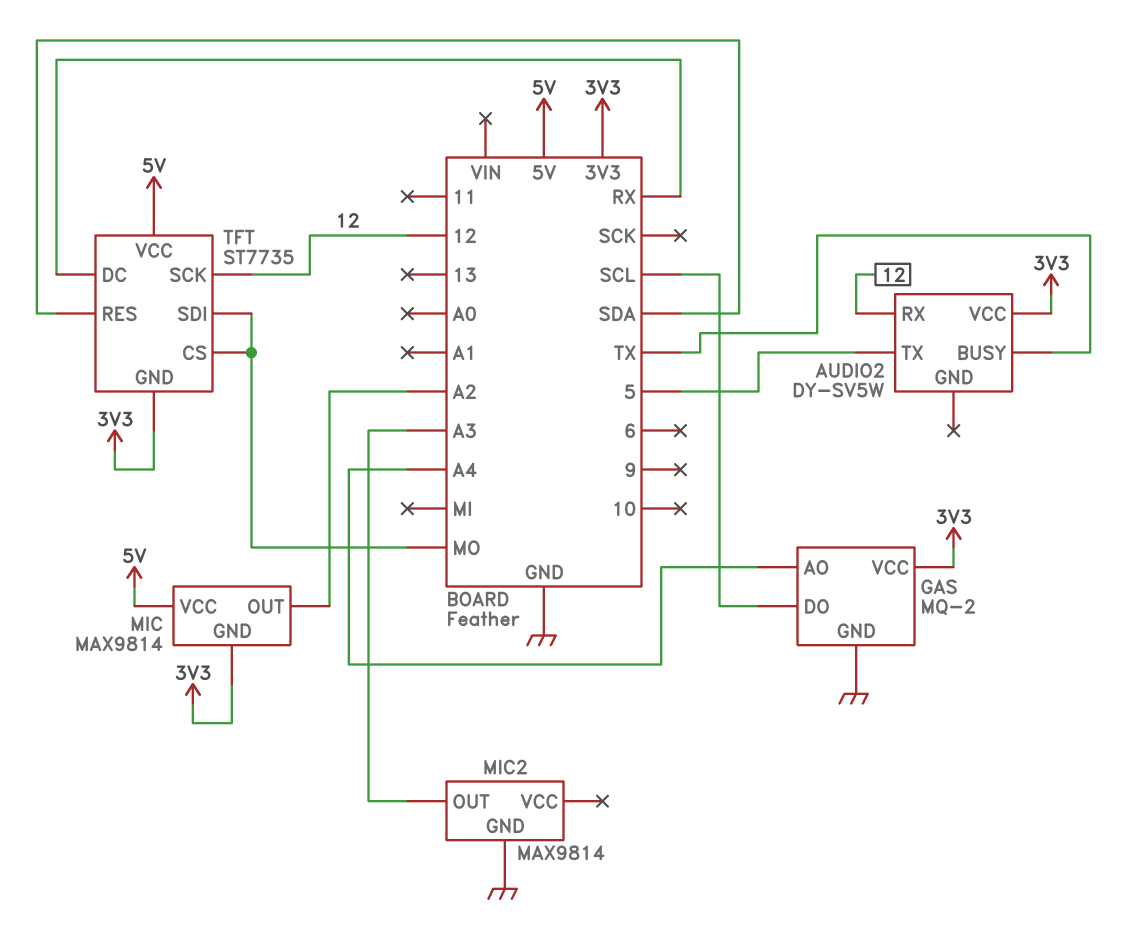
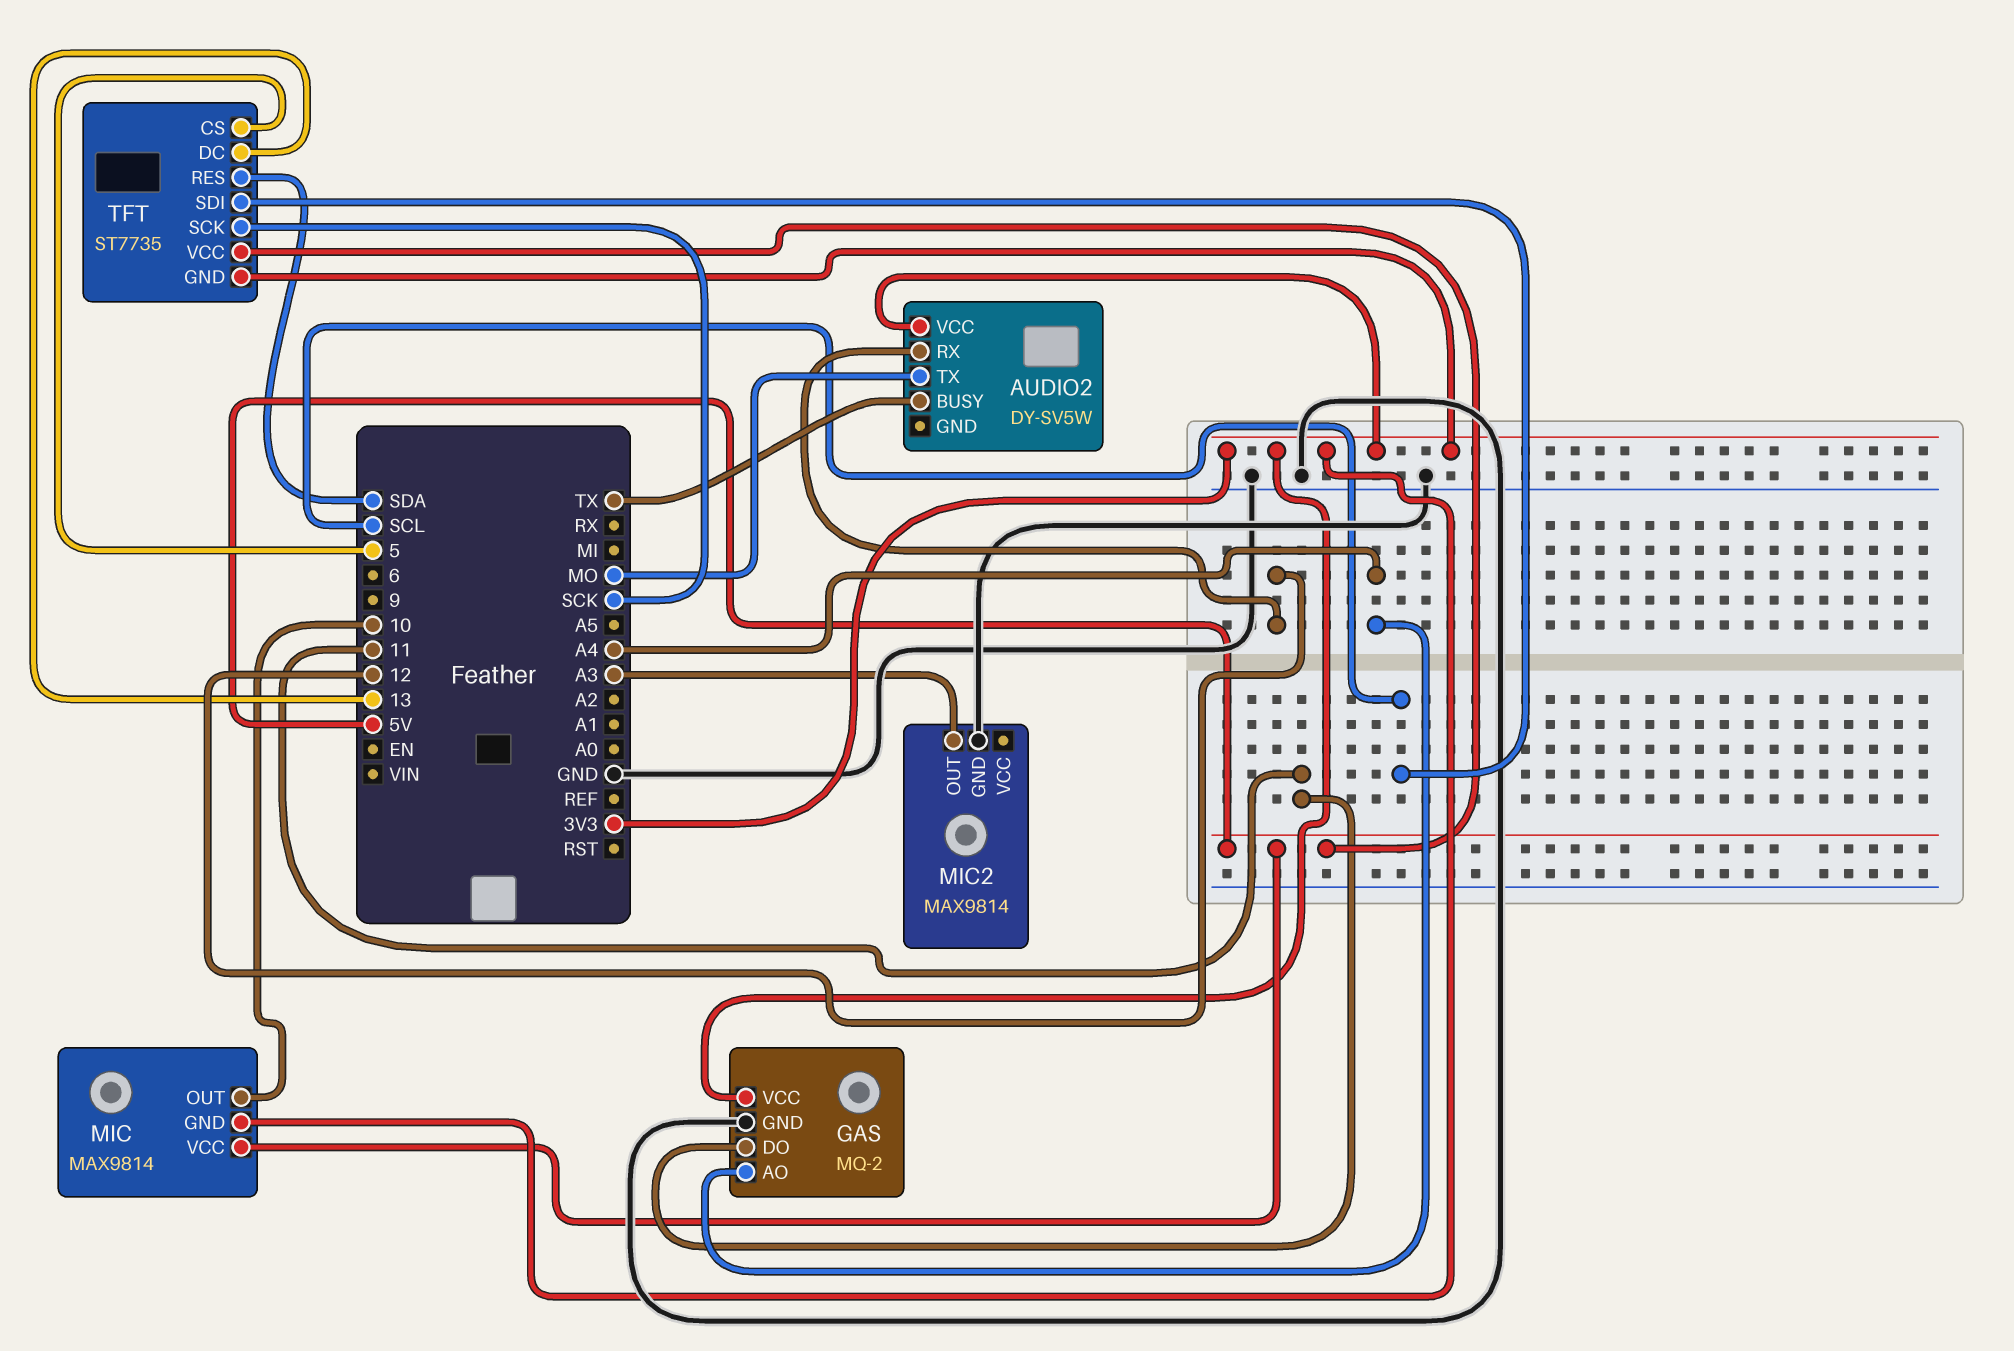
AUDIO2 pin TX: 5 -> MO
GAS pin DO: SCL -> 11
MIC pin OUT: A2 -> 10
TFT pin CS: MO -> 5
TFT pin DC: RX -> 13
TFT pin SCK: 12 -> SCK
TFT pin SDI: MO -> SCL

